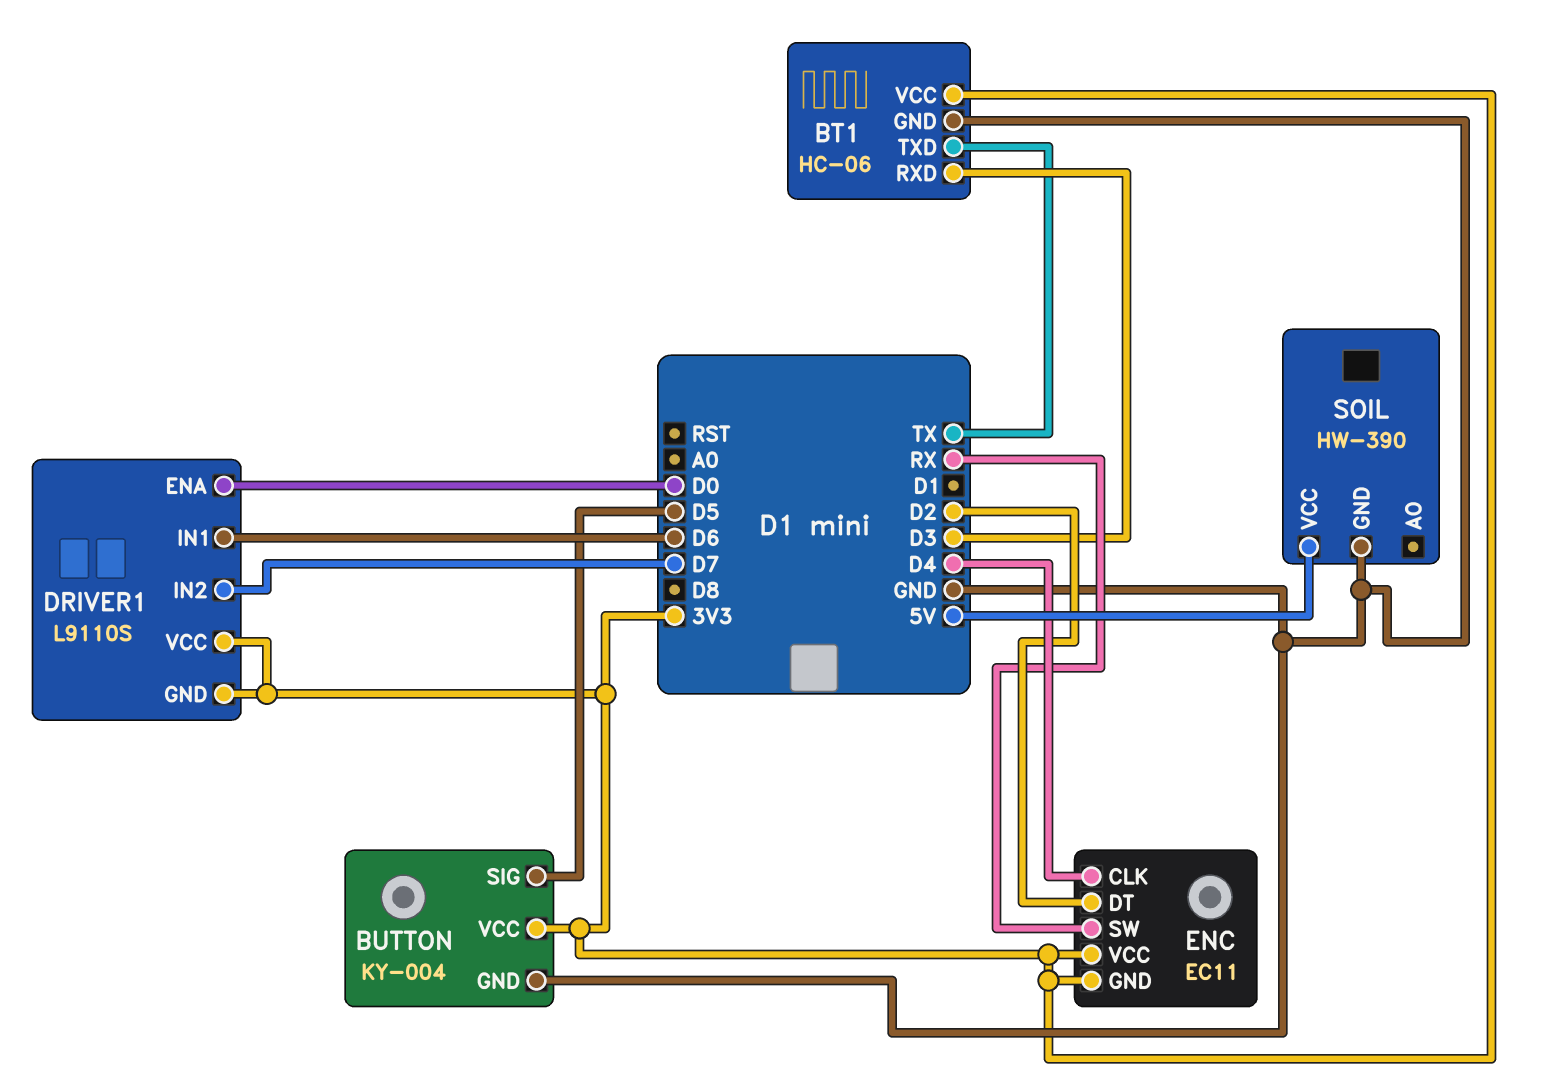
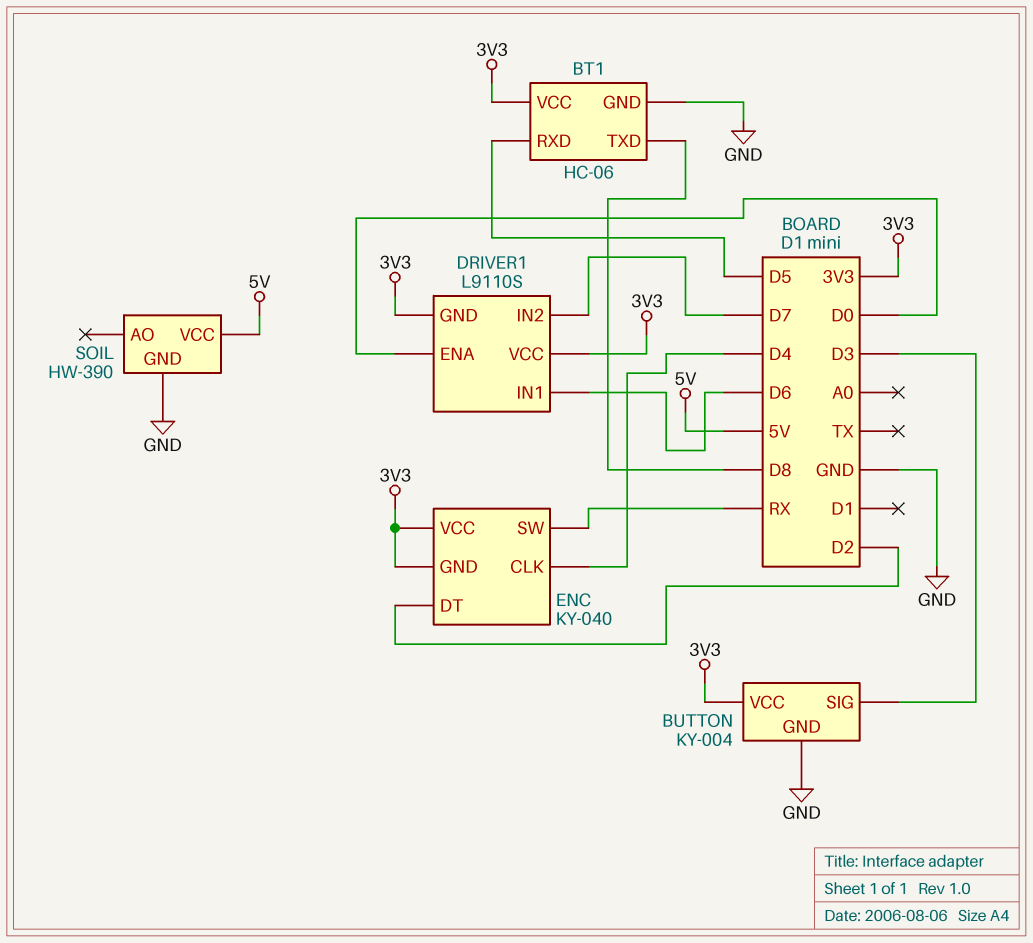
BT1 pin RXD: D3 -> D5
BT1 pin TXD: TX -> D8
BUTTON pin SIG: D5 -> D3
ENC: EC11 -> KY-040

